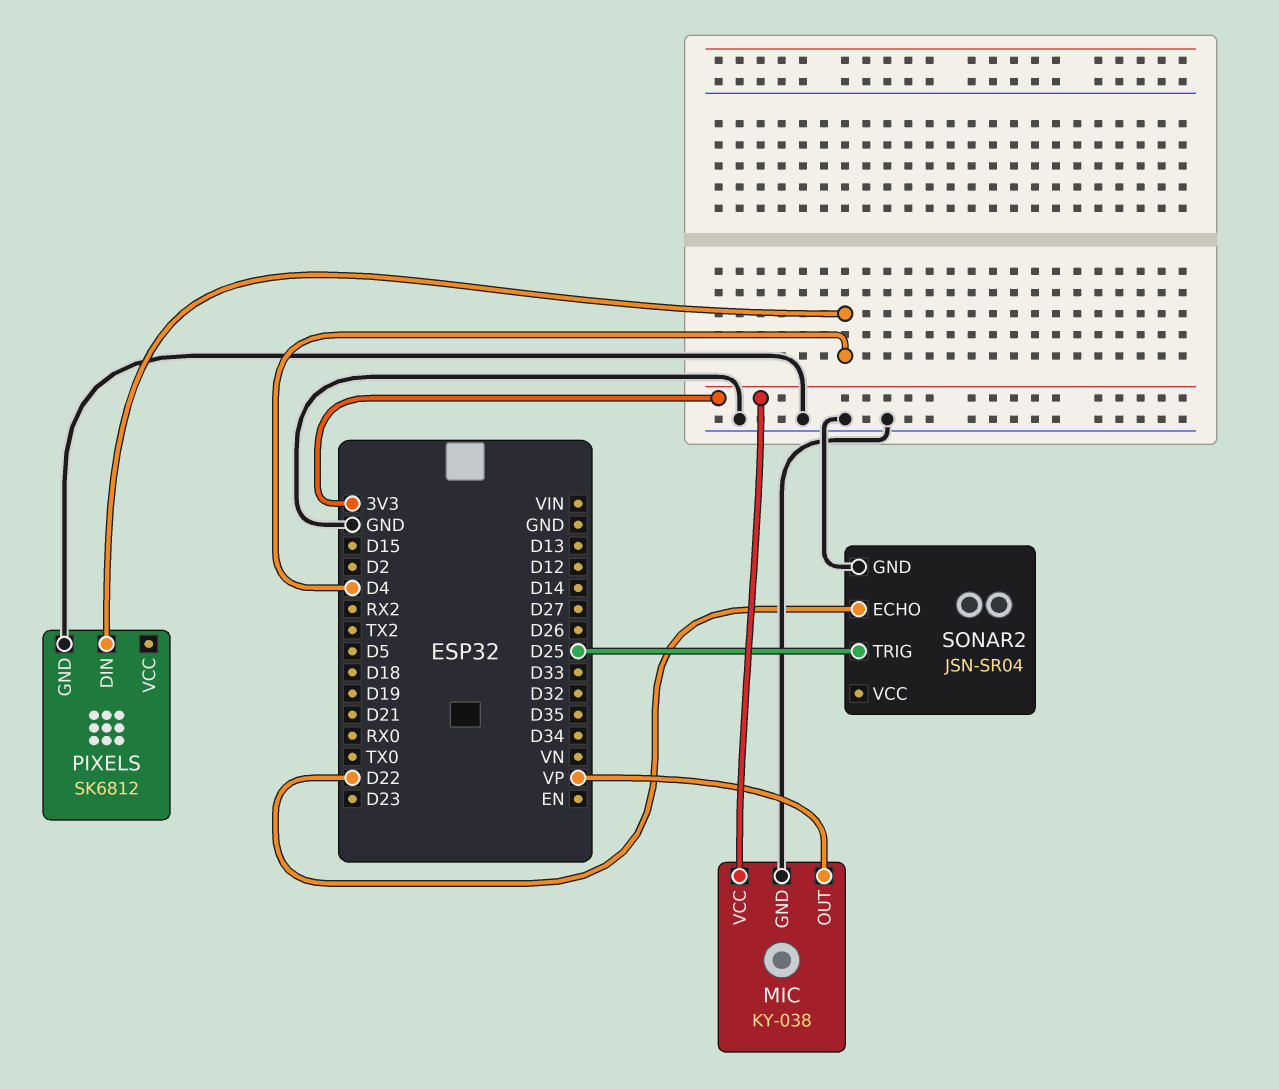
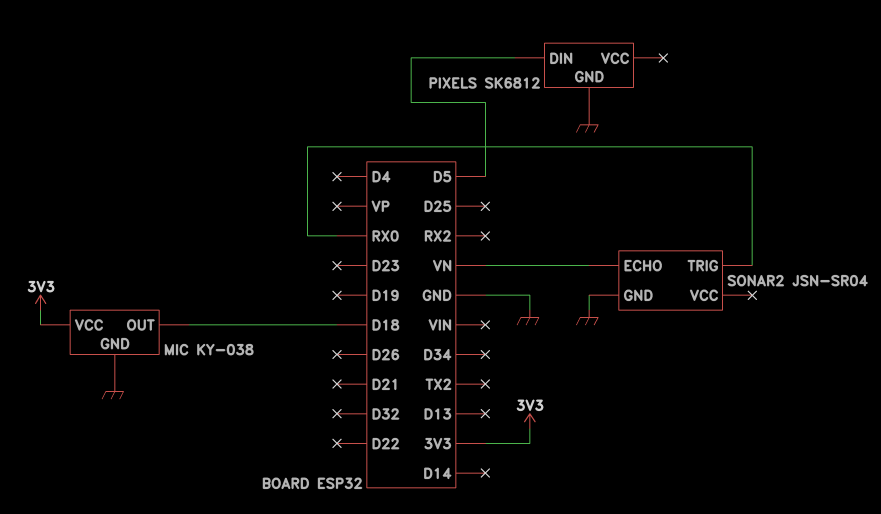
MIC pin OUT: VP -> D18
PIXELS pin DIN: D4 -> D5
SONAR2 pin ECHO: D22 -> VN
SONAR2 pin TRIG: D25 -> RX0

